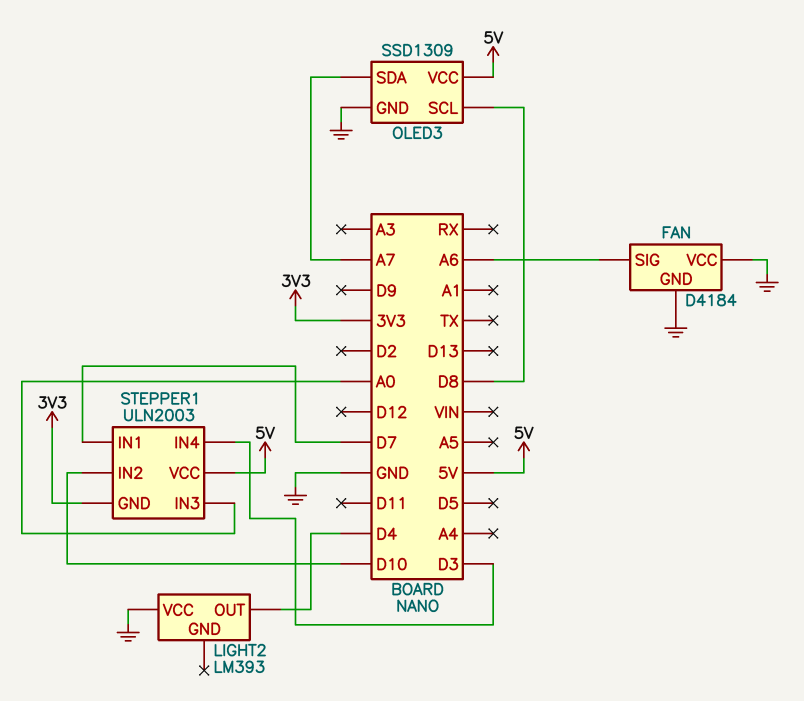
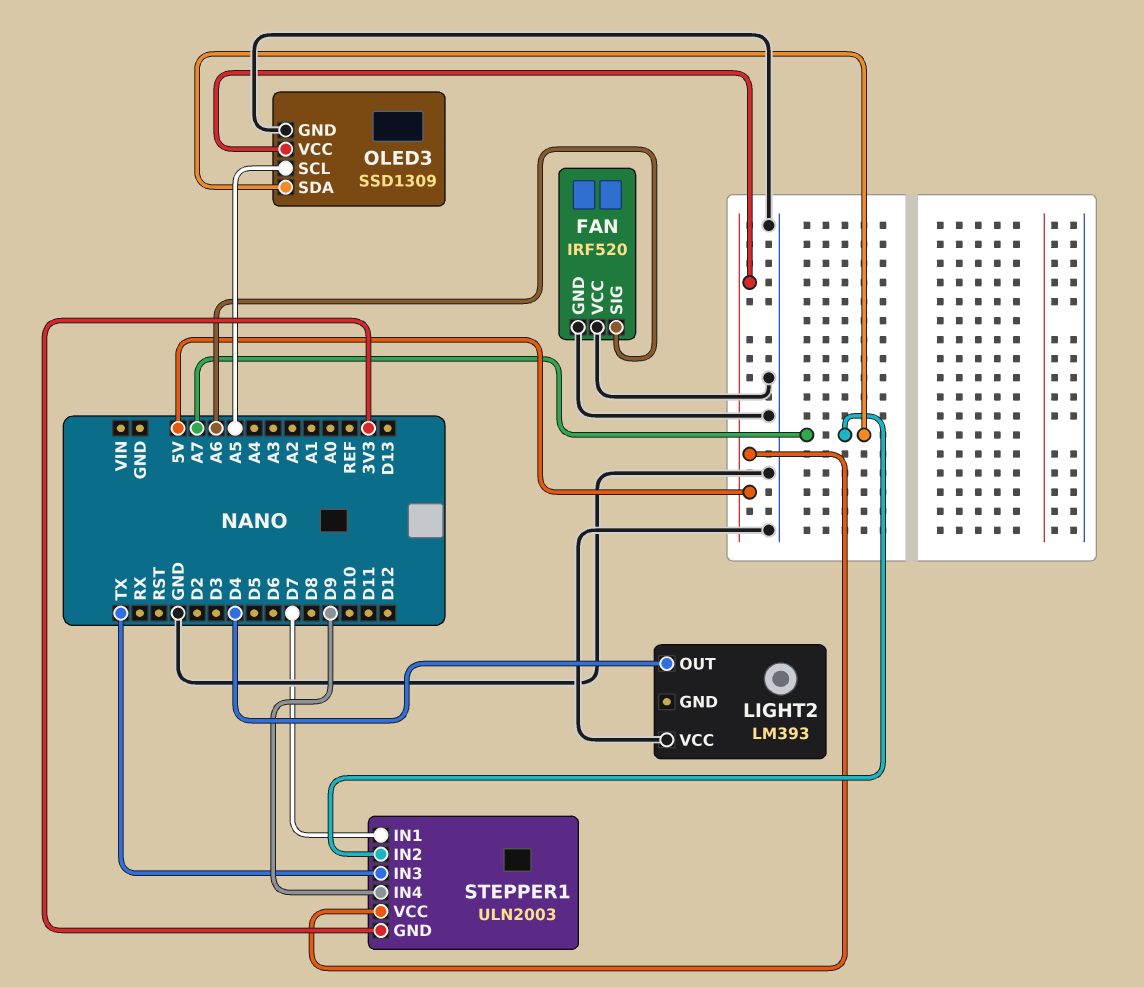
FAN: D4184 -> IRF520
OLED3 pin SCL: D8 -> A5
STEPPER1 pin IN2: D10 -> A7
STEPPER1 pin IN3: A0 -> TX
STEPPER1 pin IN4: D3 -> D9

